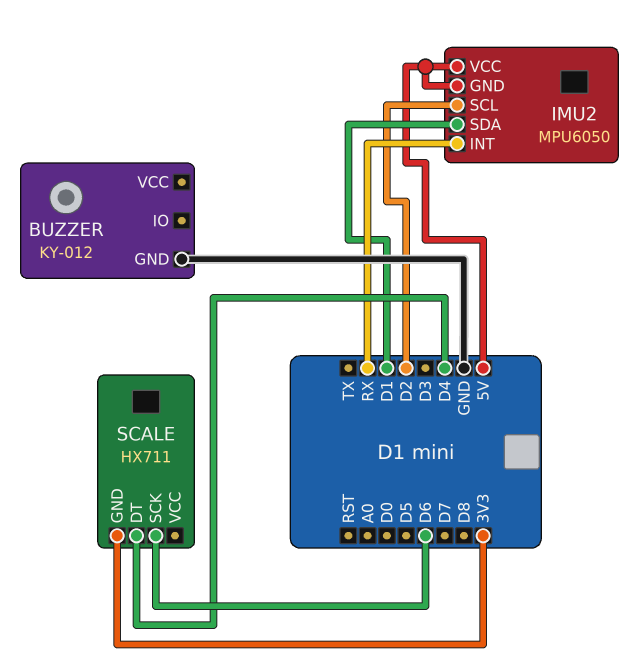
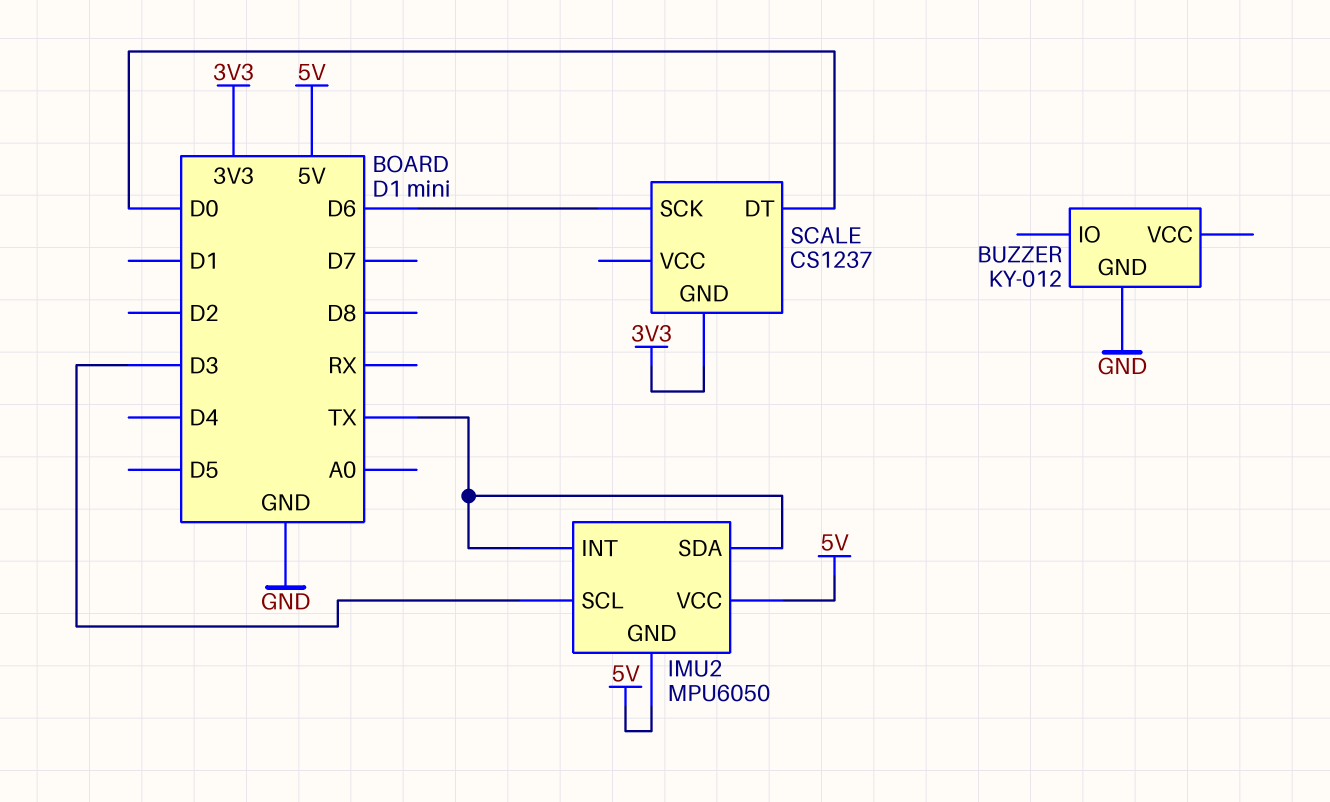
IMU2 pin INT: RX -> TX
IMU2 pin SCL: D2 -> D3
IMU2 pin SDA: D1 -> TX
SCALE: HX711 -> CS1237
SCALE pin DT: D4 -> D0

